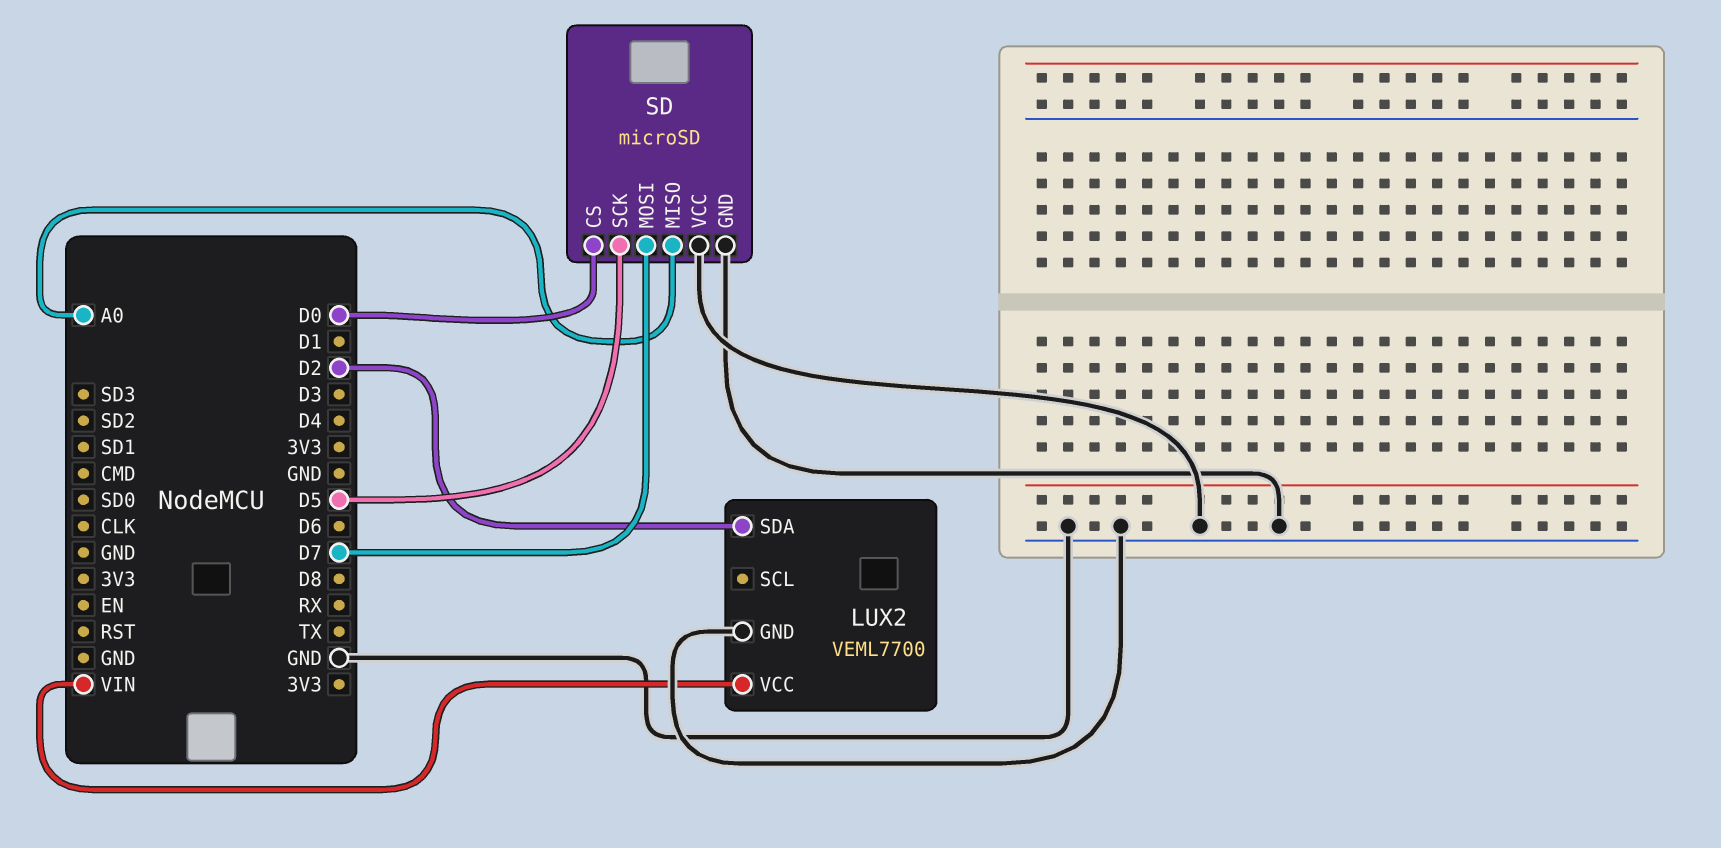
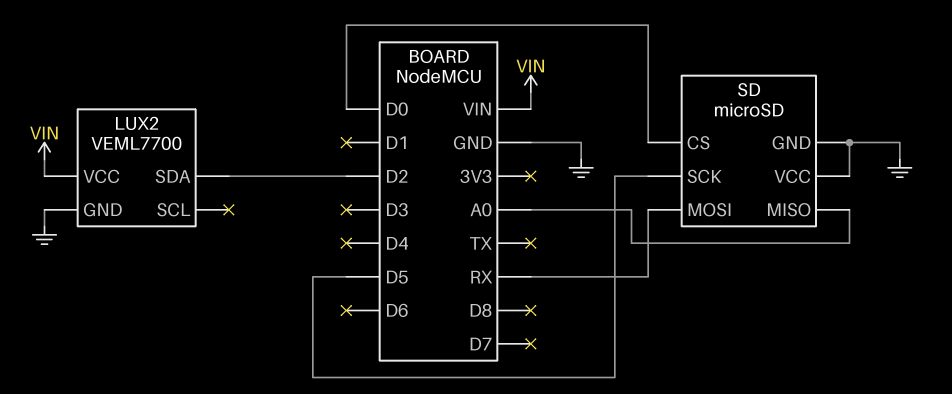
SD pin MOSI: D7 -> RX

